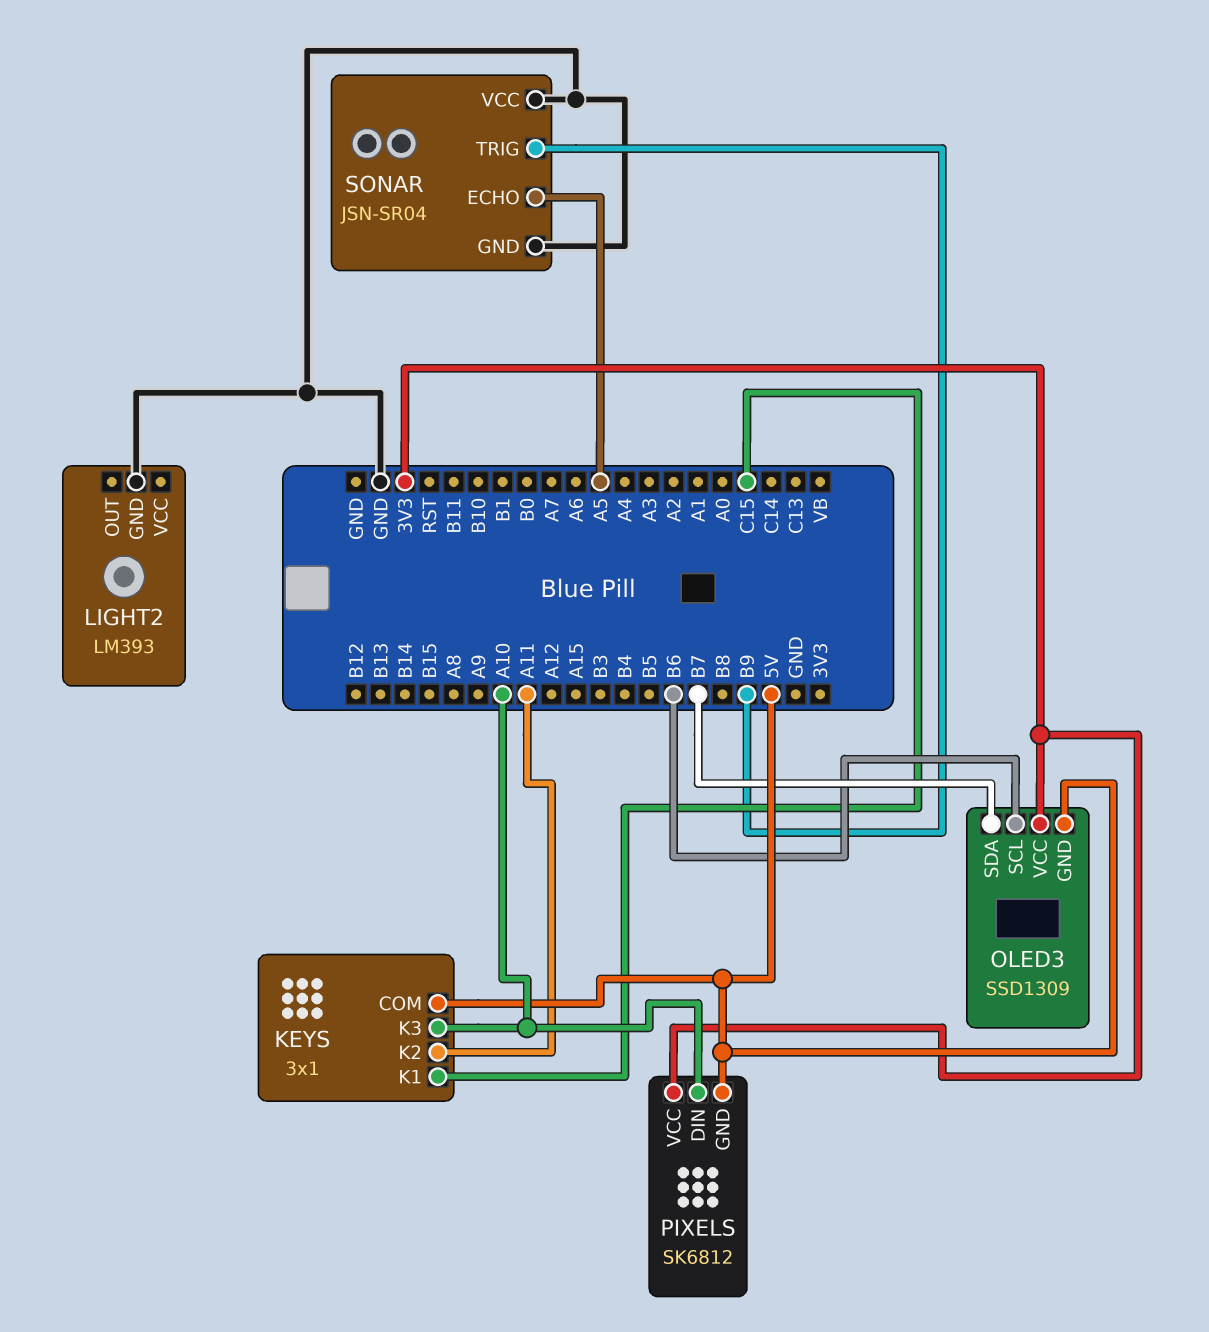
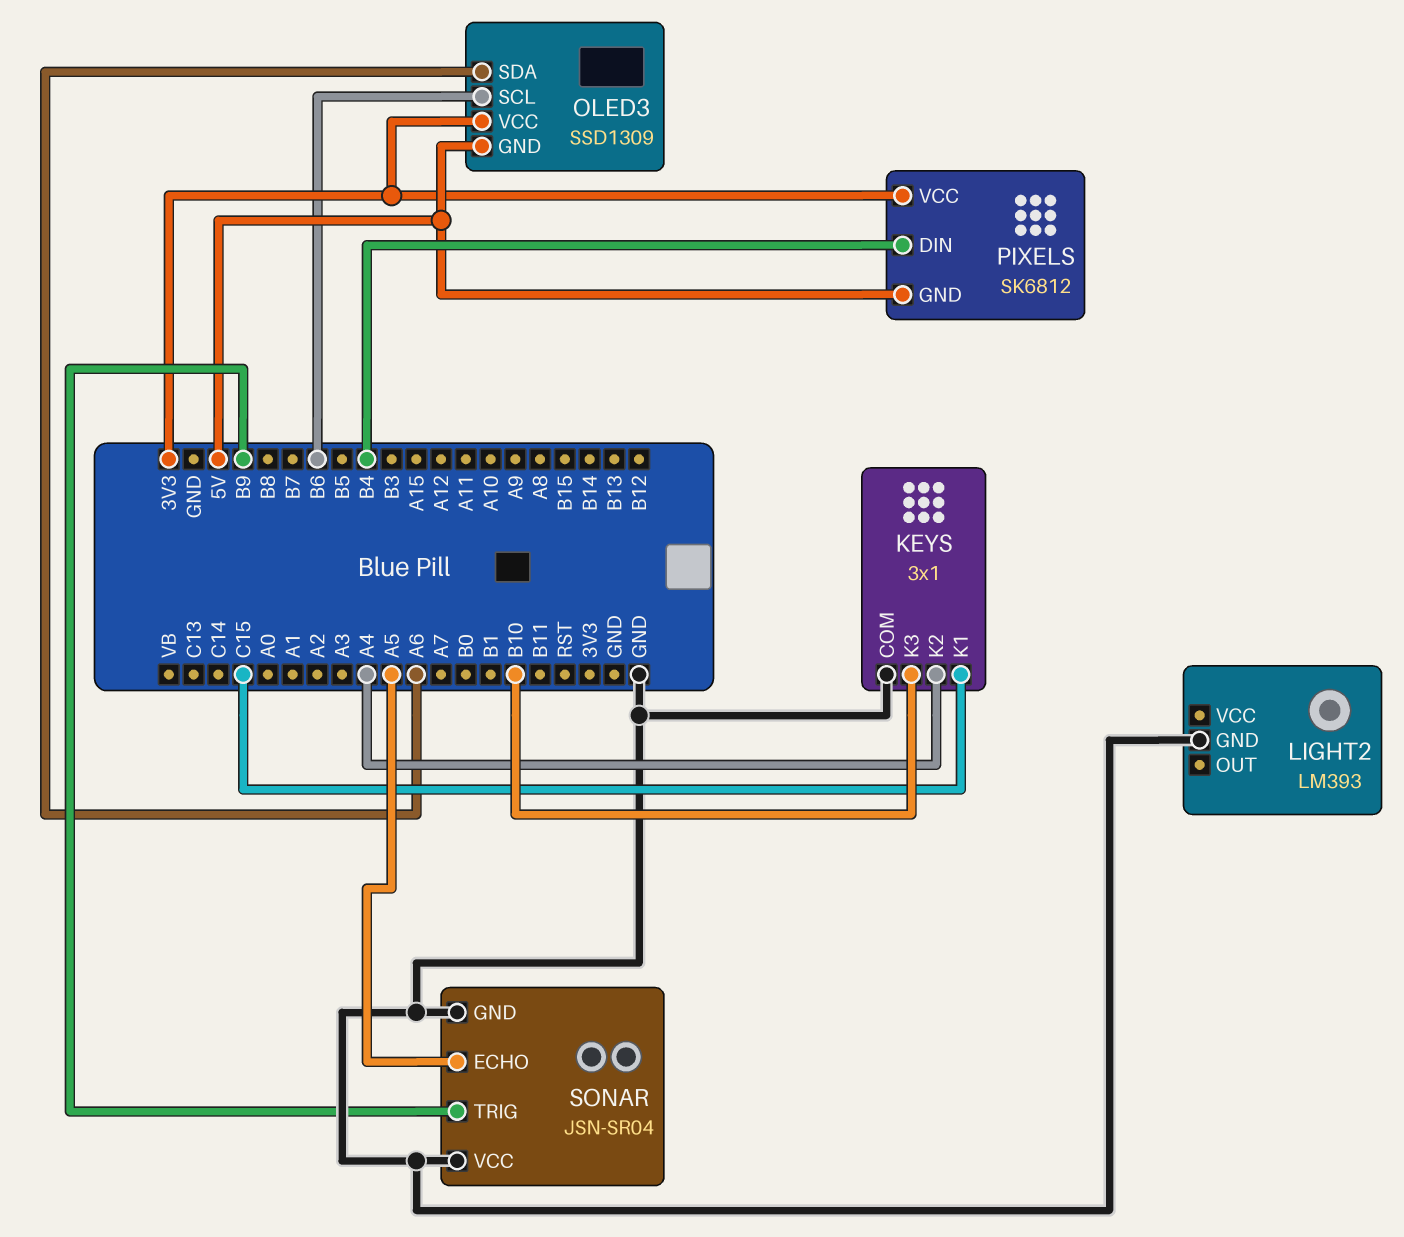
KEYS pin COM: 5V -> GND
KEYS pin K2: A11 -> A4
KEYS pin K3: A10 -> B10
OLED3 pin SDA: B7 -> A6
PIXELS pin DIN: A10 -> B4

